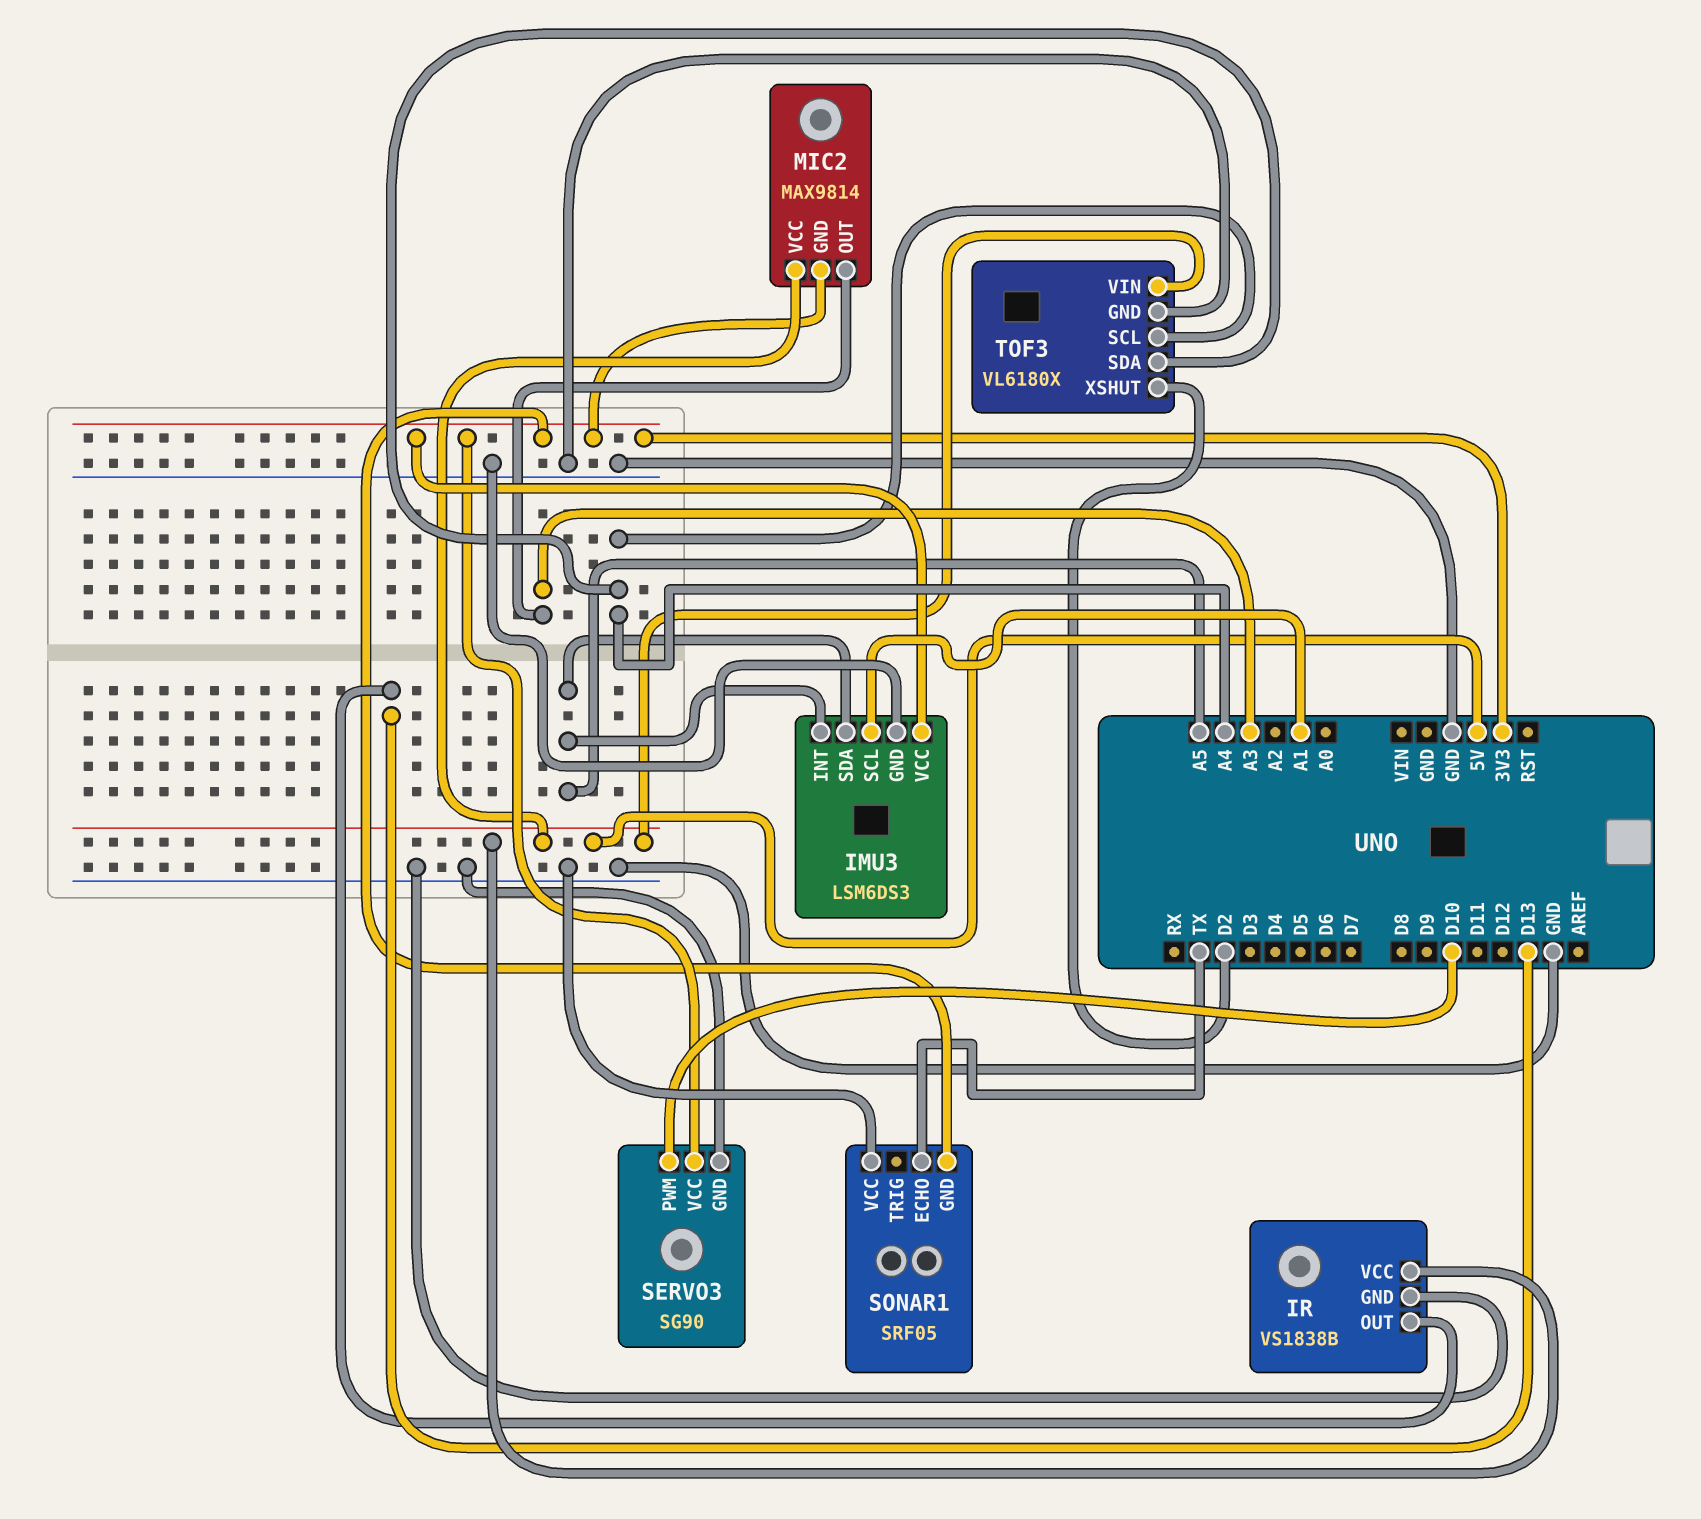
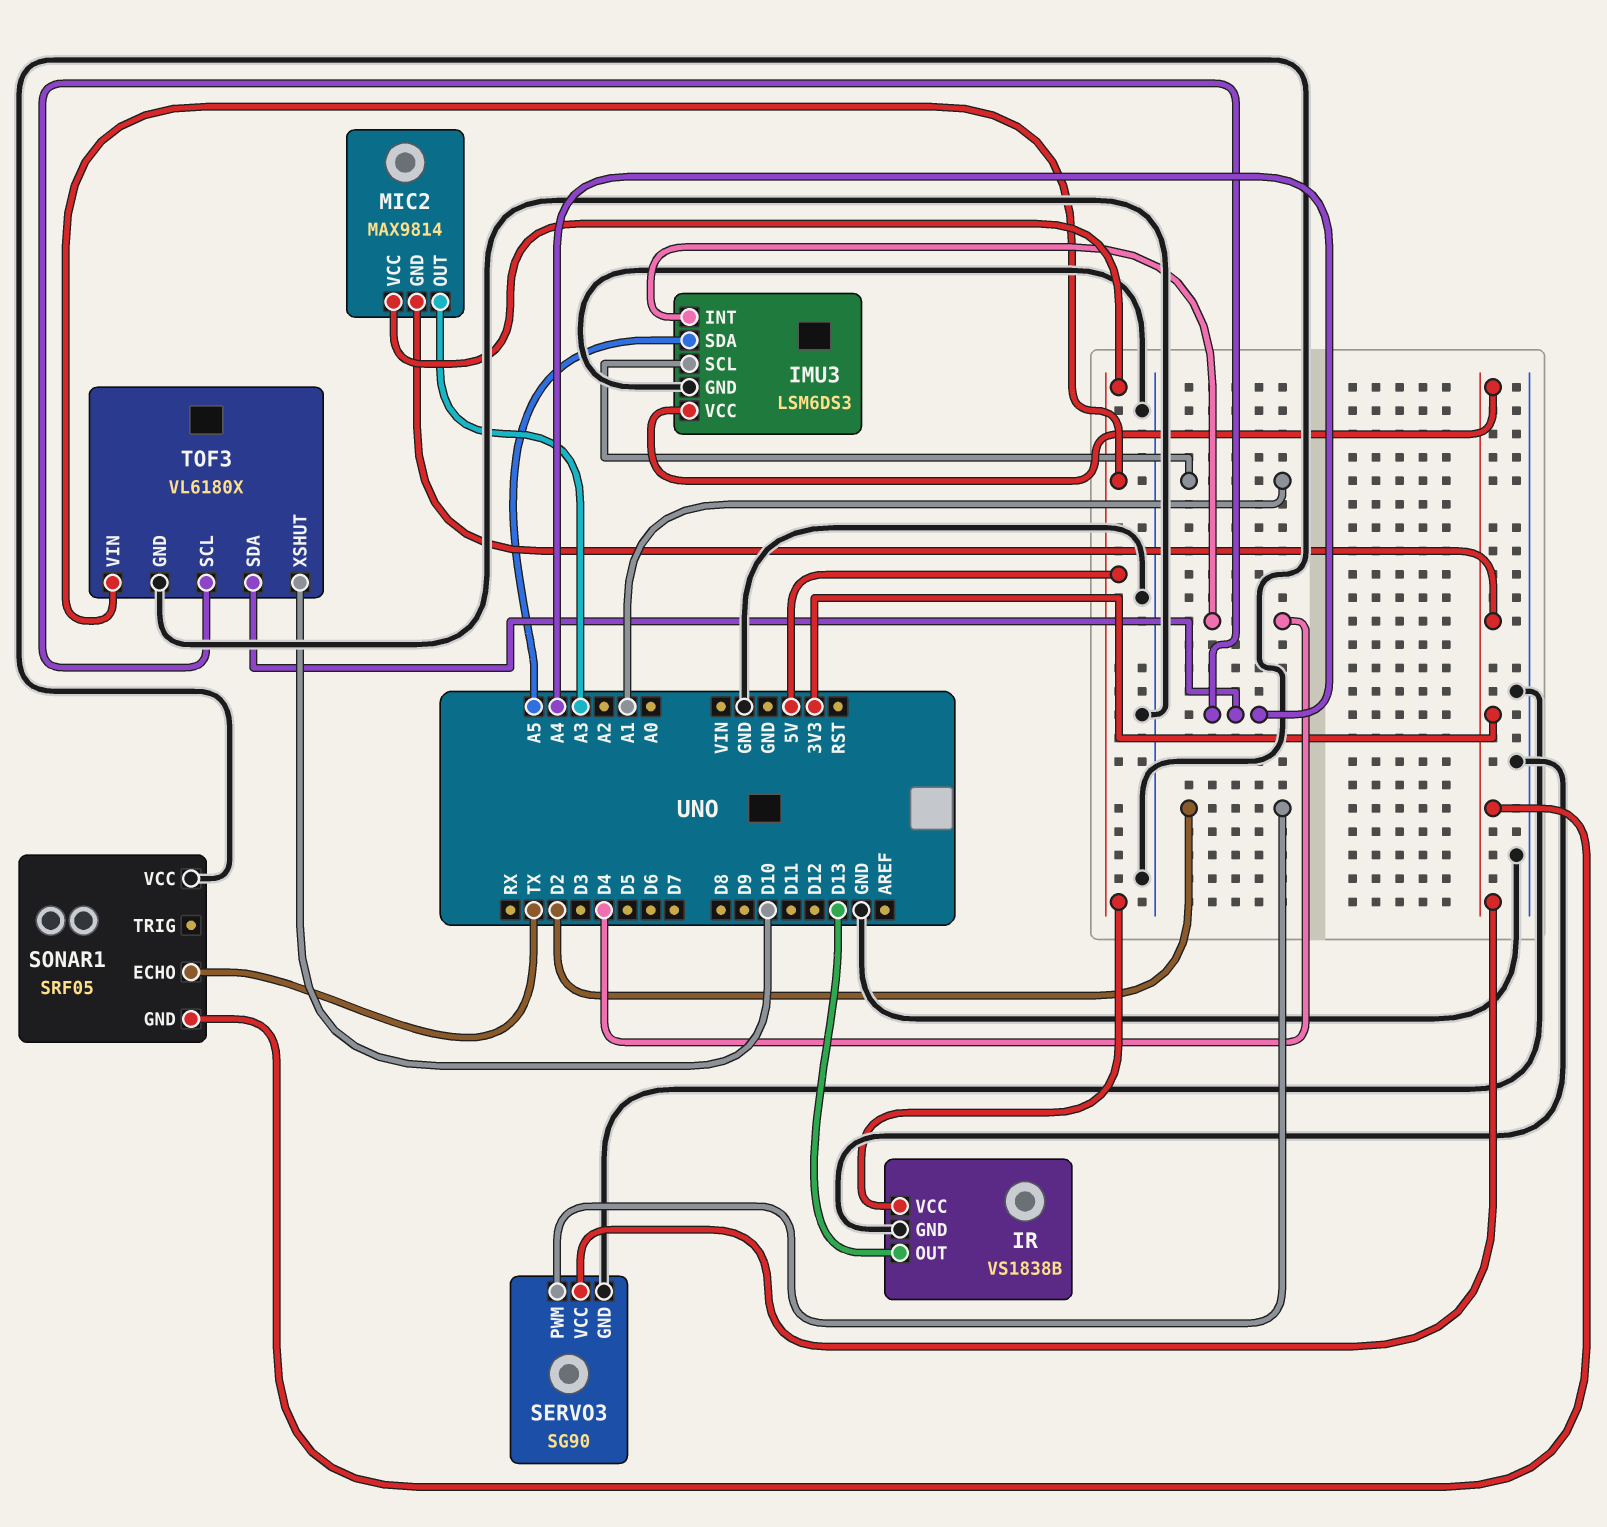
IMU3 pin INT: A5 -> D4
SERVO3 pin PWM: D10 -> D2
TOF3 pin XSHUT: D2 -> D10

